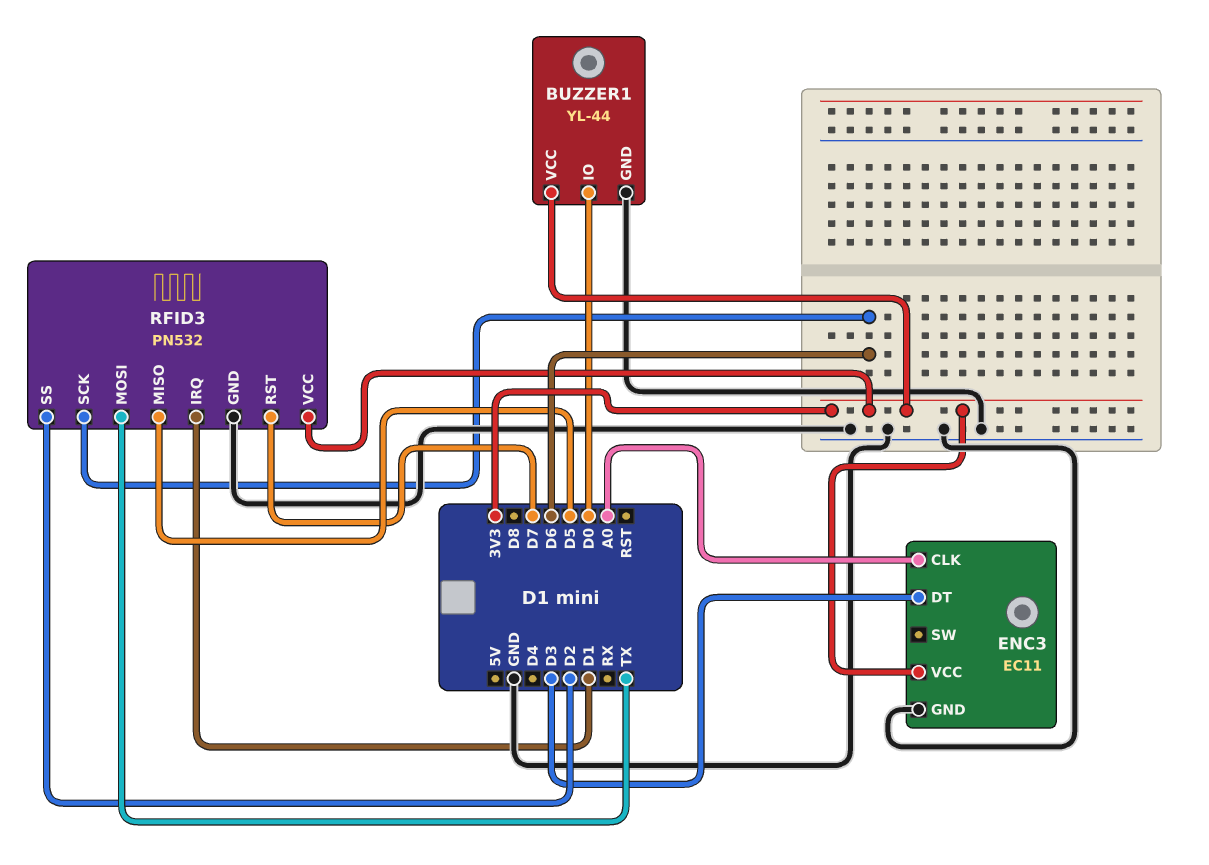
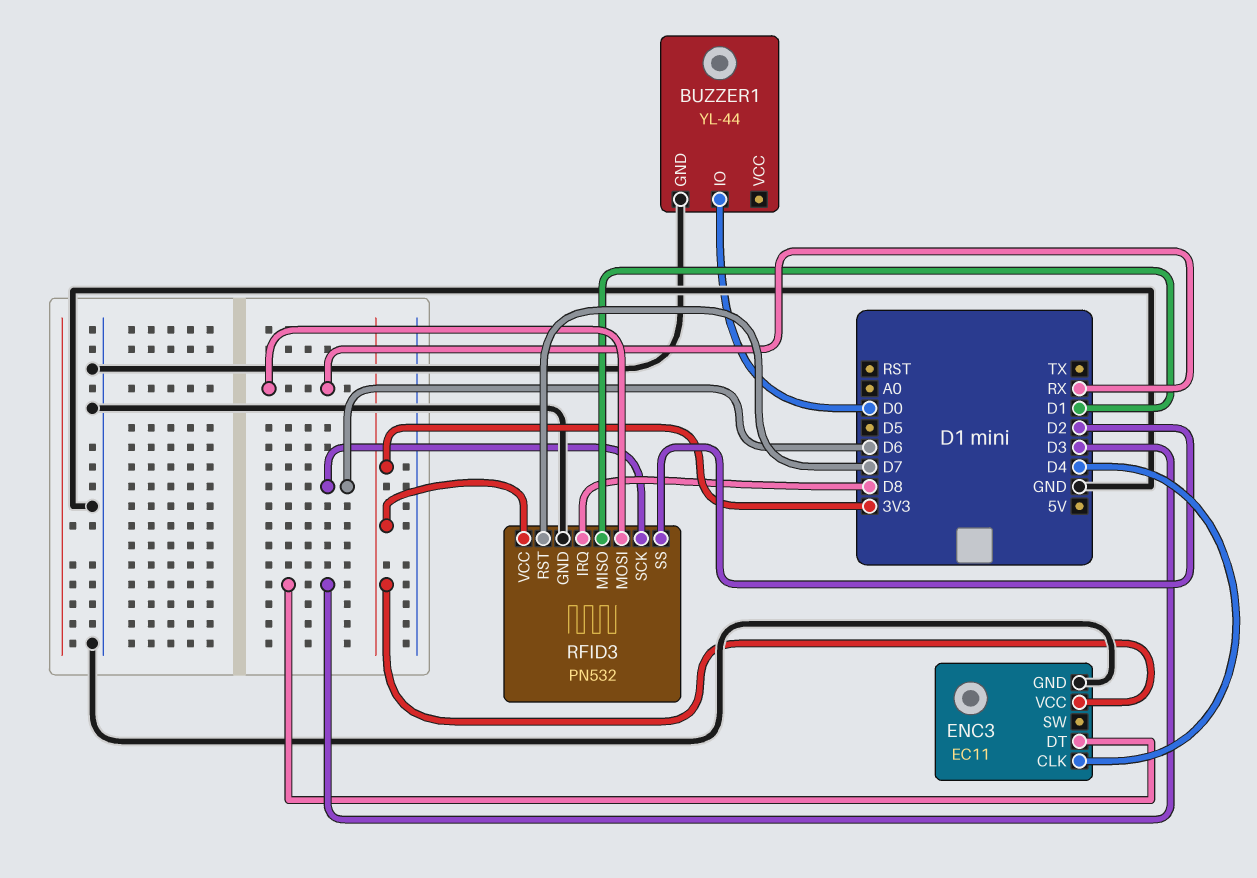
BUZZER1 pin VCC: 3V3 -> none
ENC3 pin CLK: A0 -> D4
RFID3 pin IRQ: D1 -> D8
RFID3 pin MISO: D5 -> D1
RFID3 pin MOSI: TX -> RX

